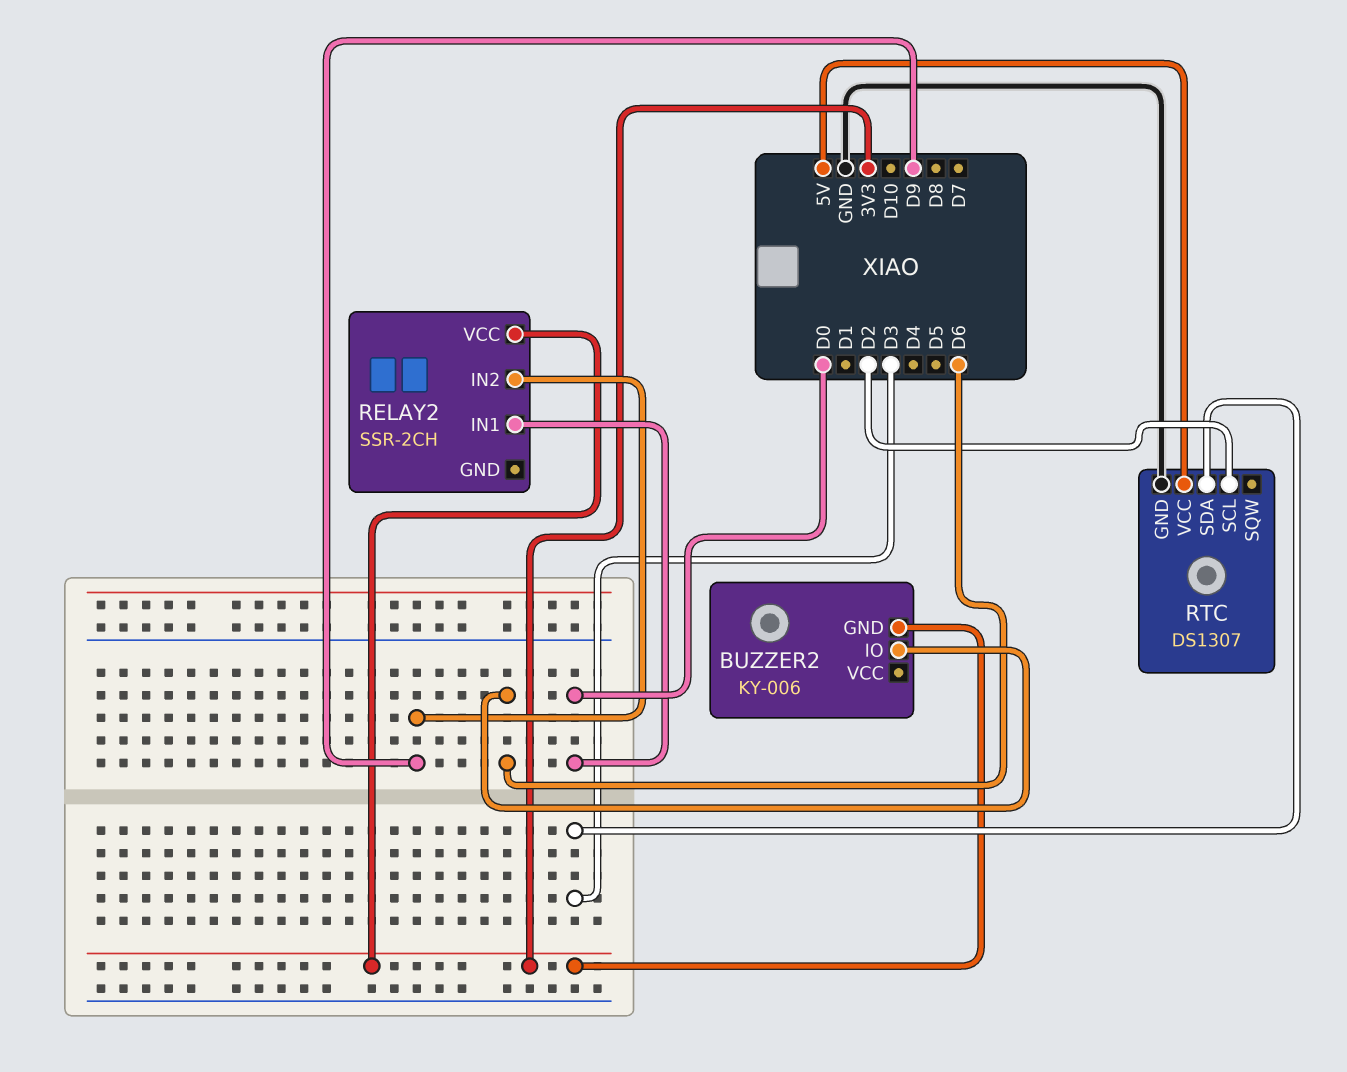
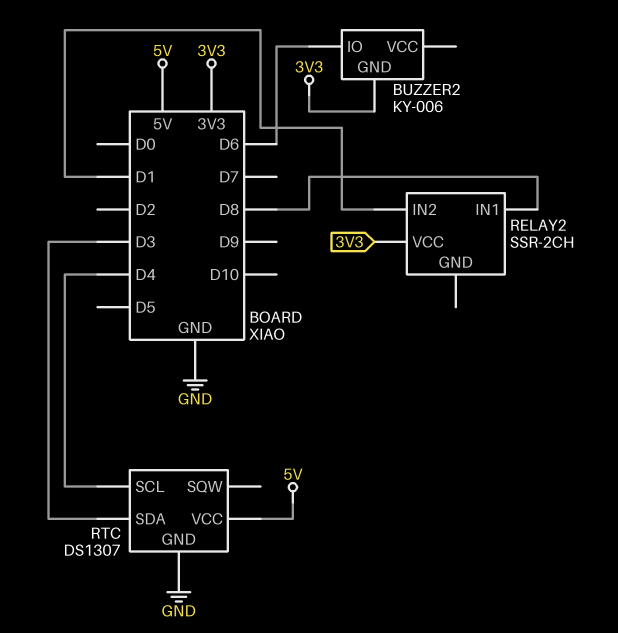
RELAY2 pin IN1: D0 -> D8
RELAY2 pin IN2: D9 -> D1
RTC pin SCL: D2 -> D4

